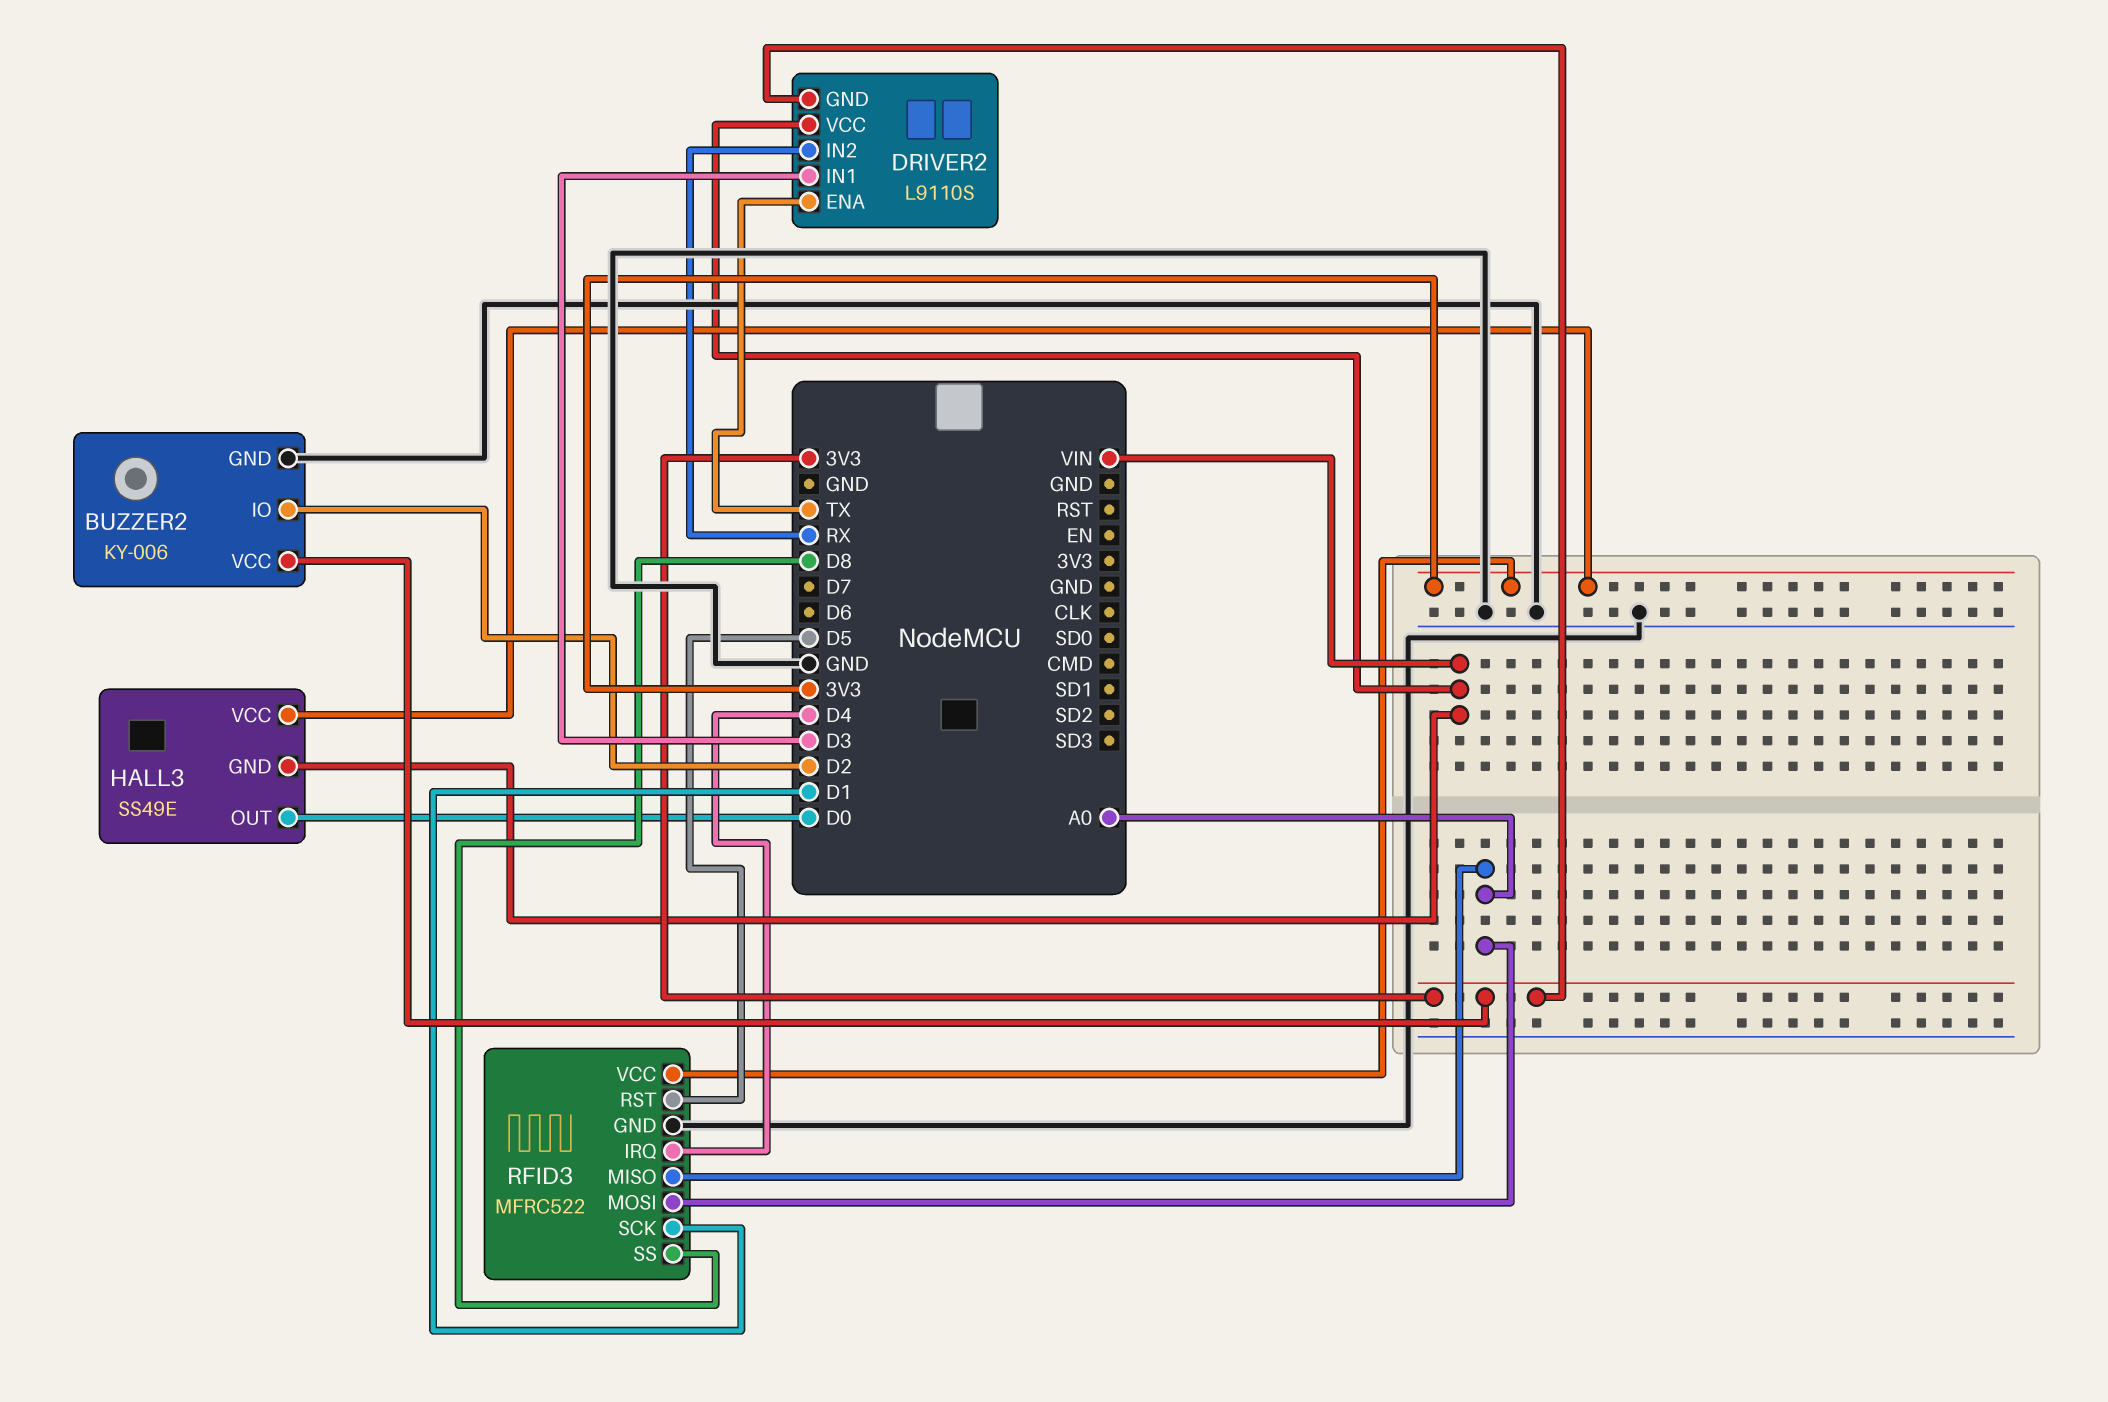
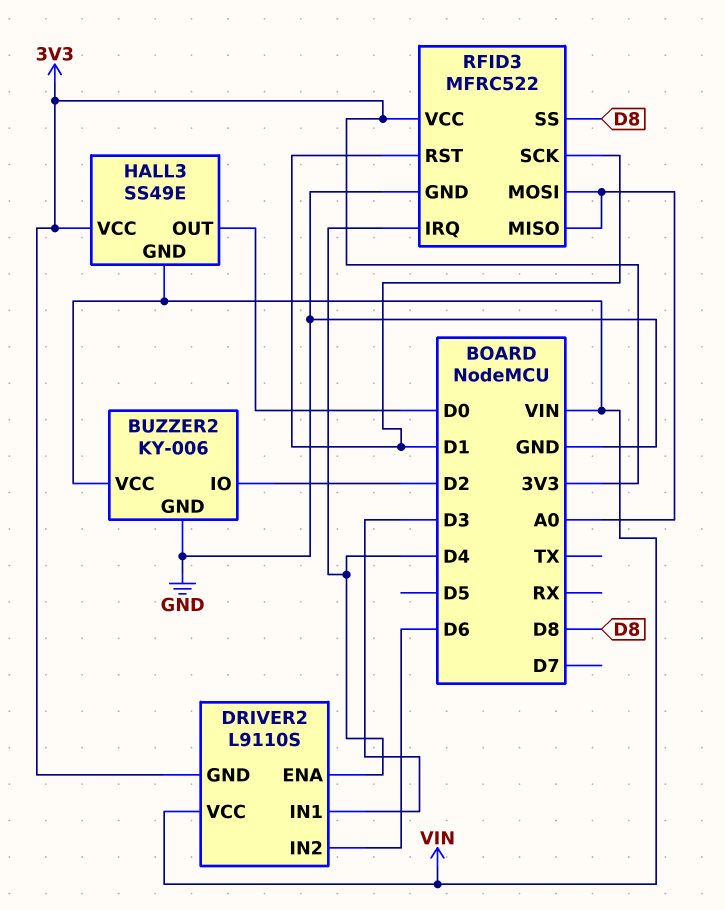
BUZZER2 pin VCC: 3V3 -> VIN
DRIVER2 pin ENA: TX -> D4
DRIVER2 pin IN2: RX -> D6
RFID3 pin RST: D5 -> D1

